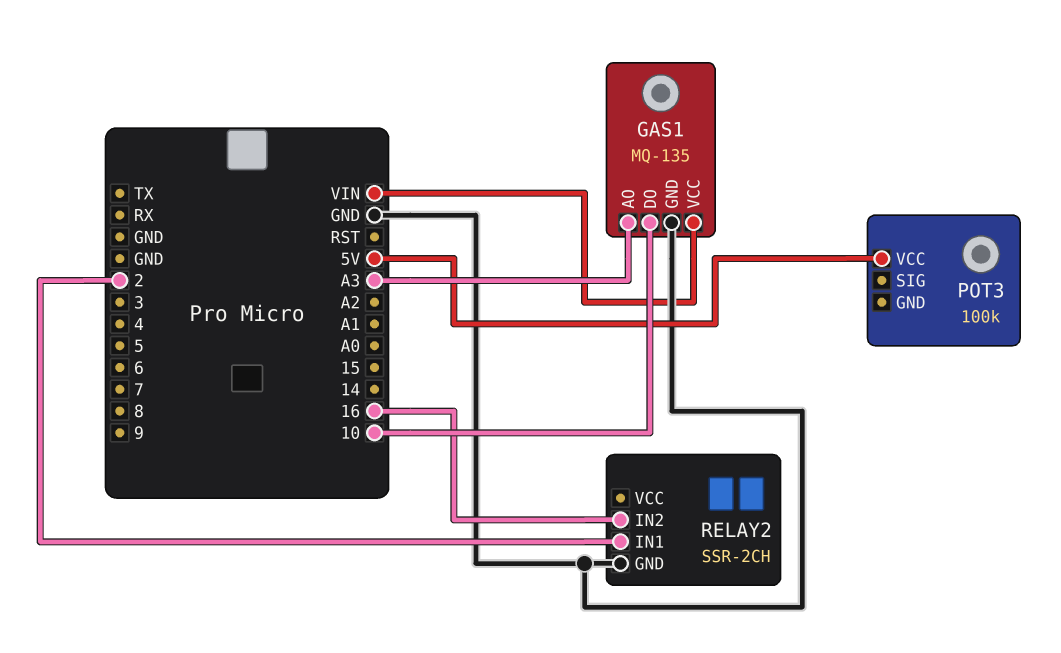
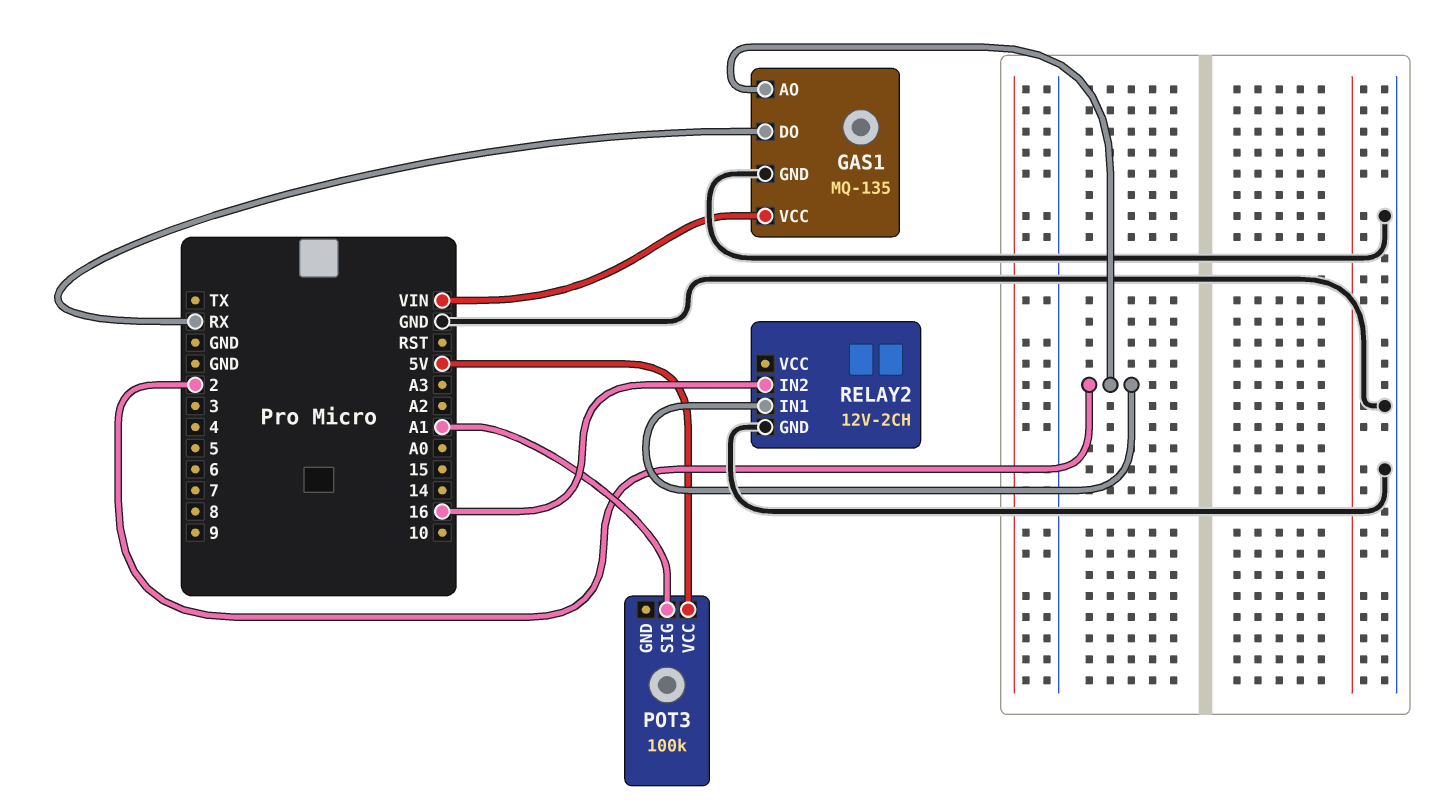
GAS1 pin AO: A3 -> 2
GAS1 pin DO: 10 -> RX
POT3 pin SIG: none -> A1
RELAY2: SSR-2CH -> 12V-2CH

